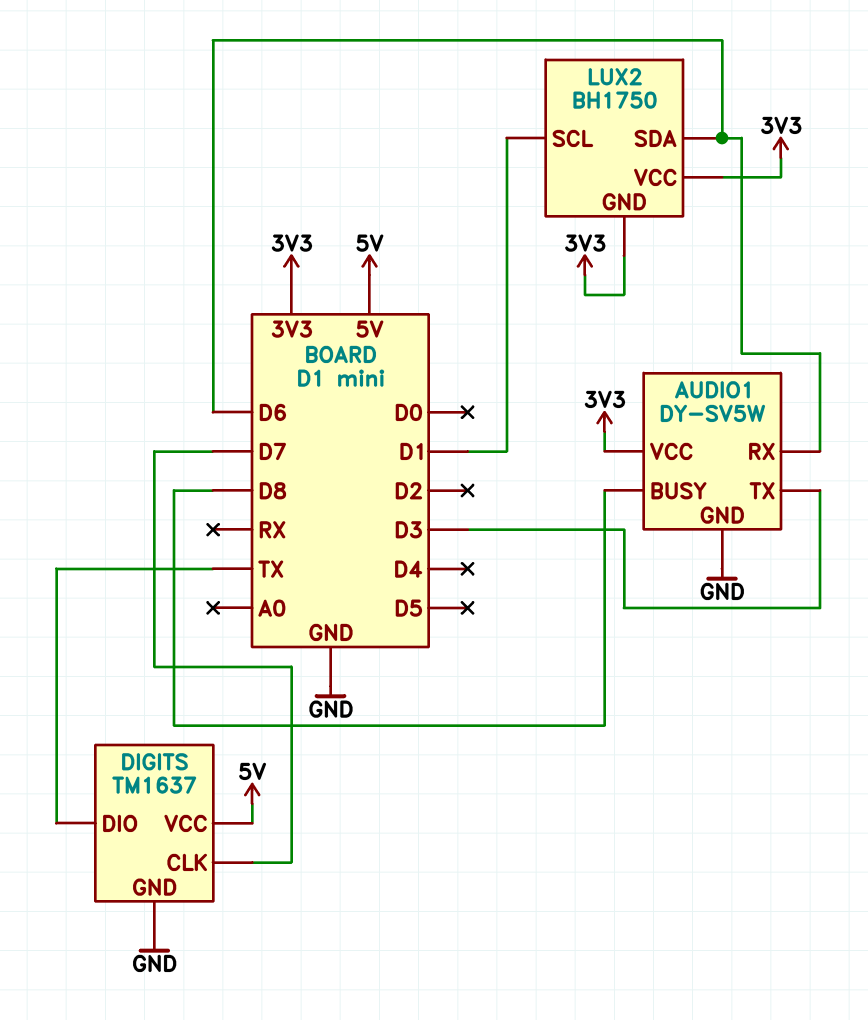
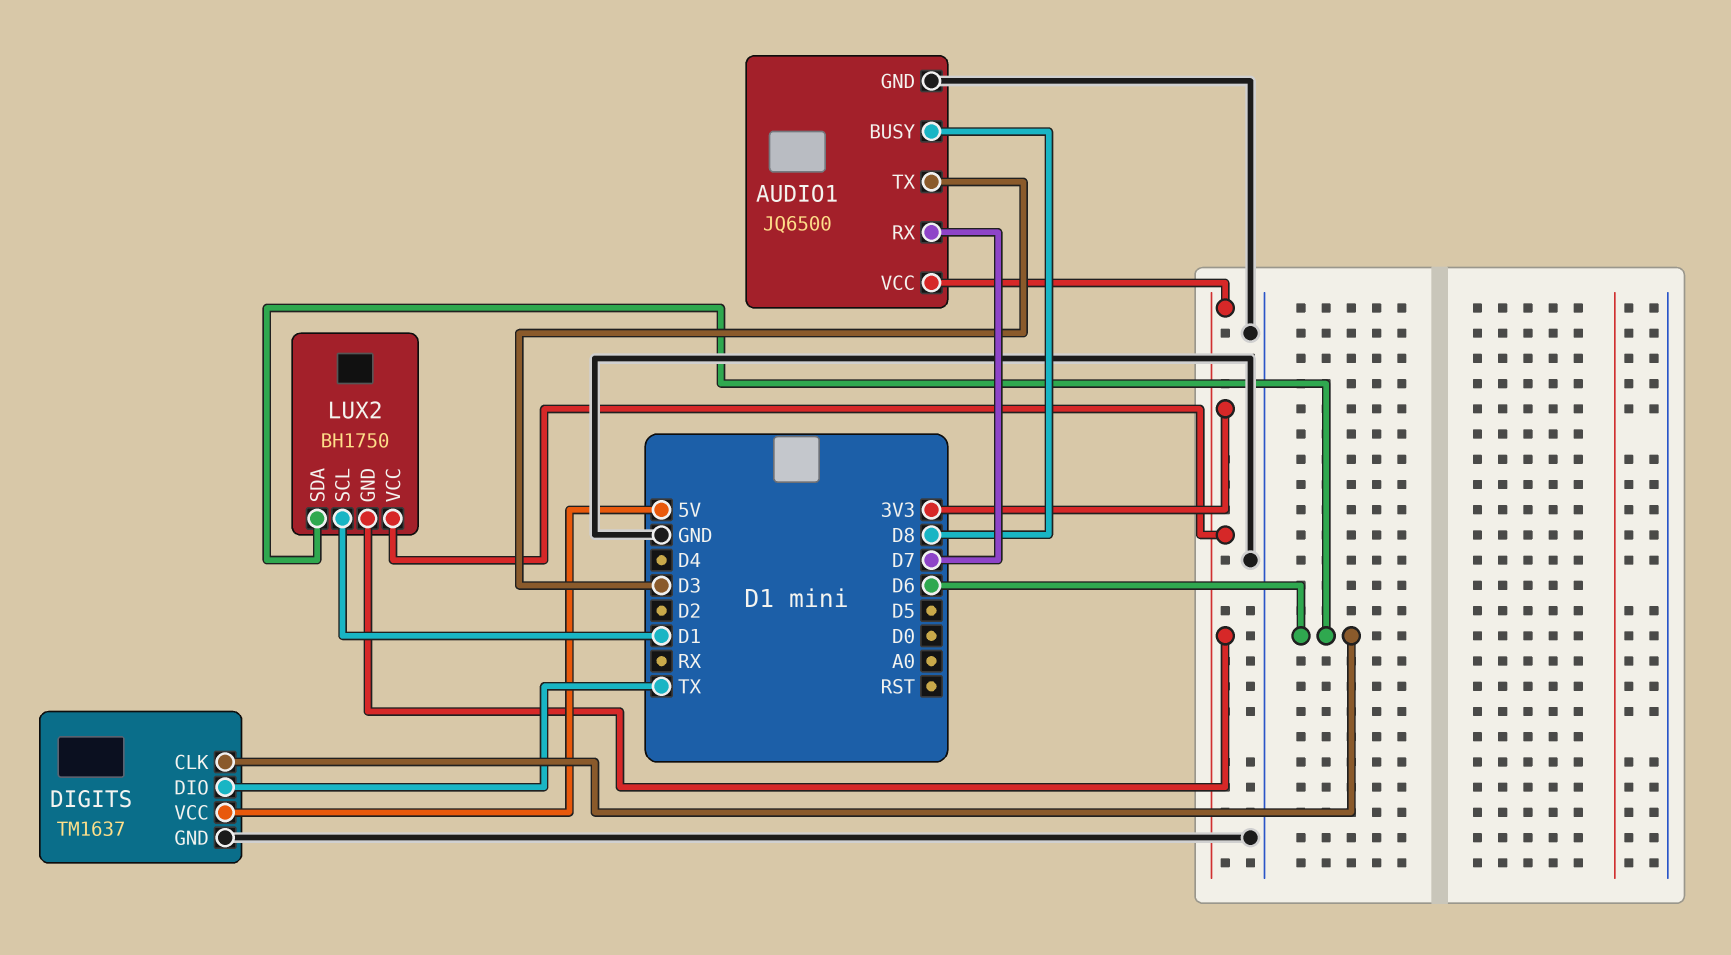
AUDIO1: DY-SV5W -> JQ6500
AUDIO1 pin RX: D6 -> D7
DIGITS pin CLK: D7 -> D6

